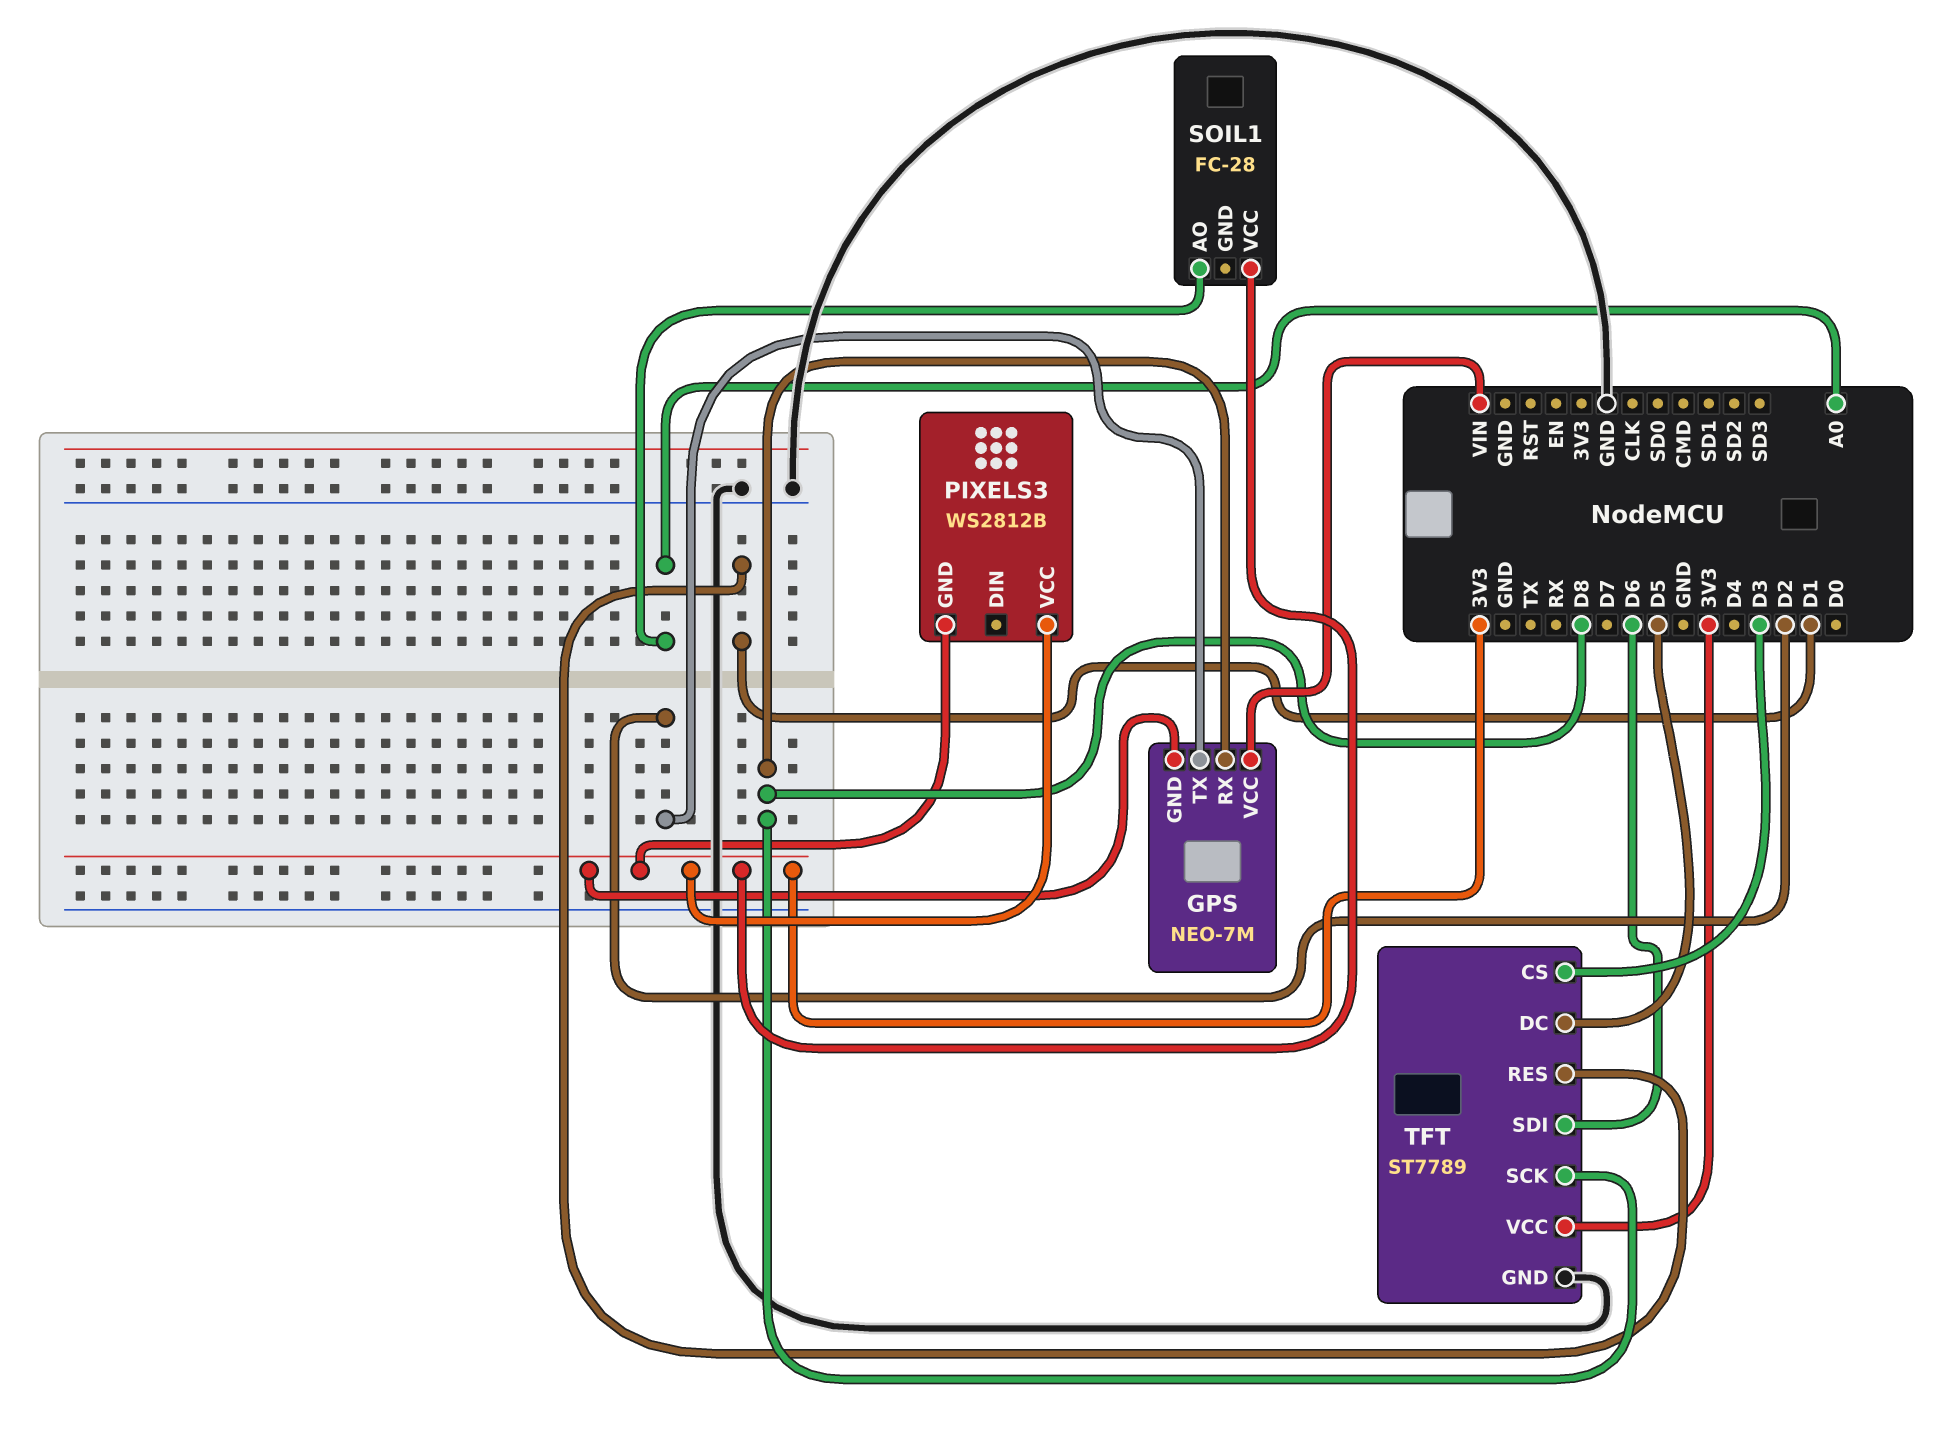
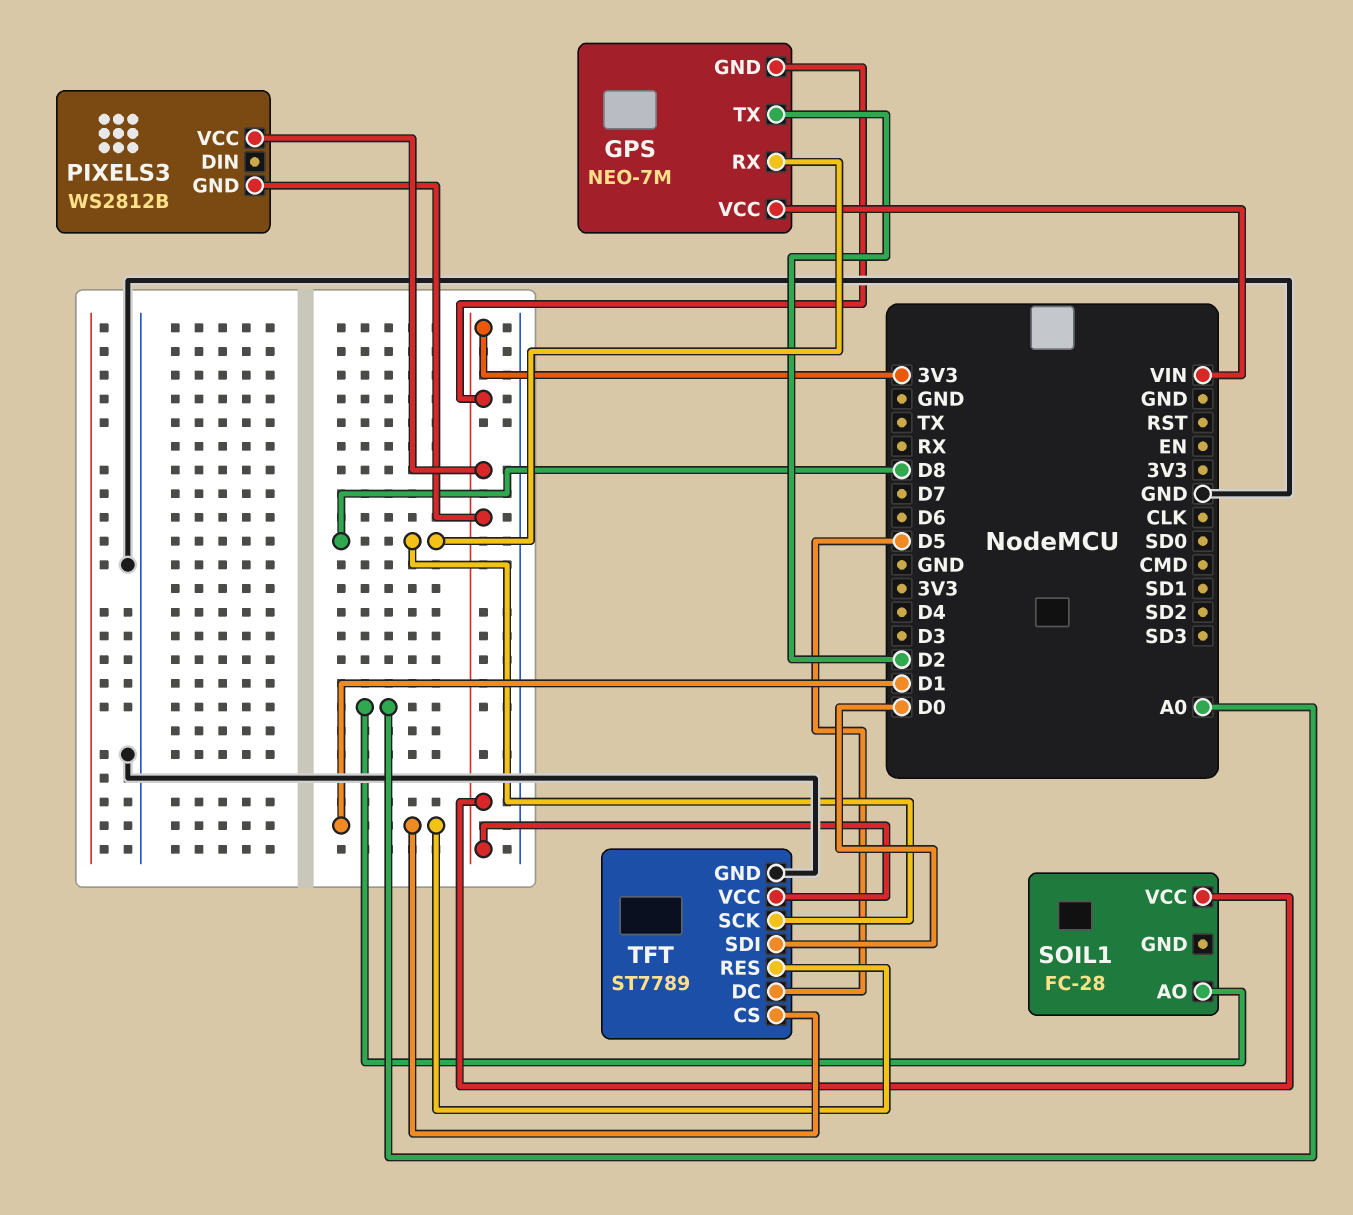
TFT pin CS: D3 -> D1
TFT pin SDI: D6 -> D0

